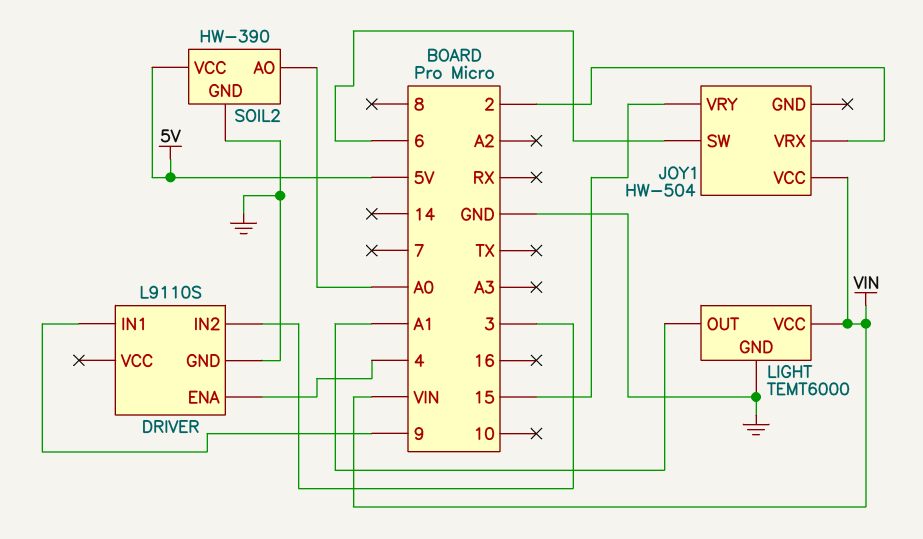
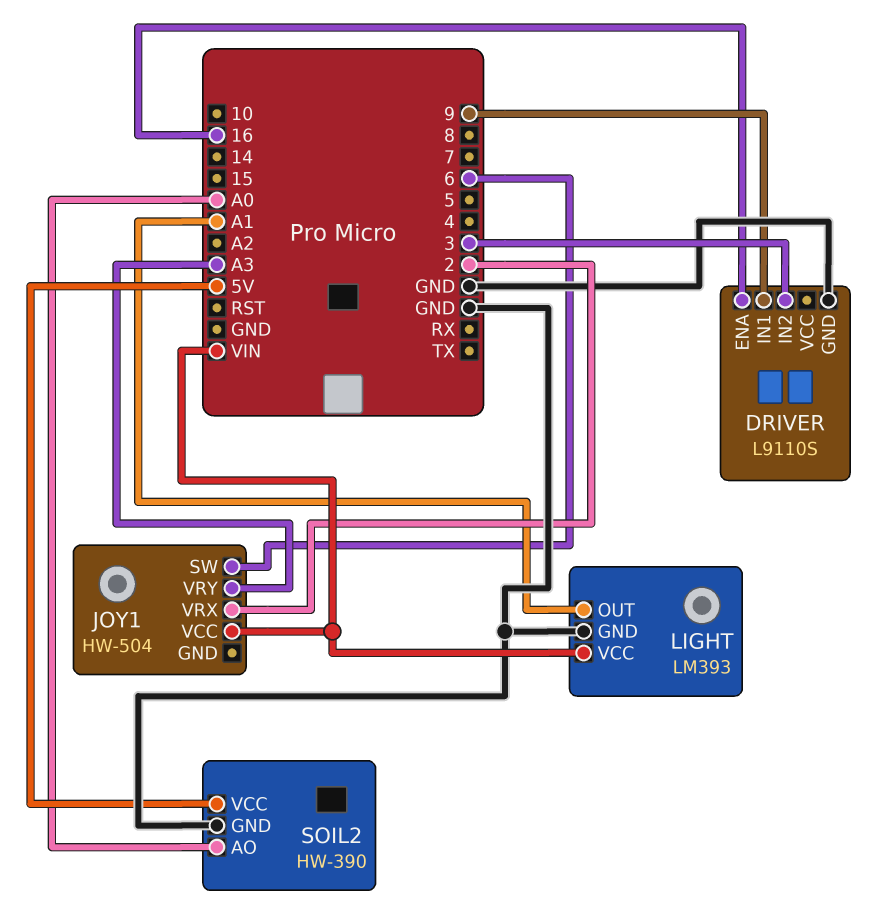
DRIVER pin ENA: 4 -> 16
JOY1 pin VRY: 15 -> A3
LIGHT: TEMT6000 -> LM393

